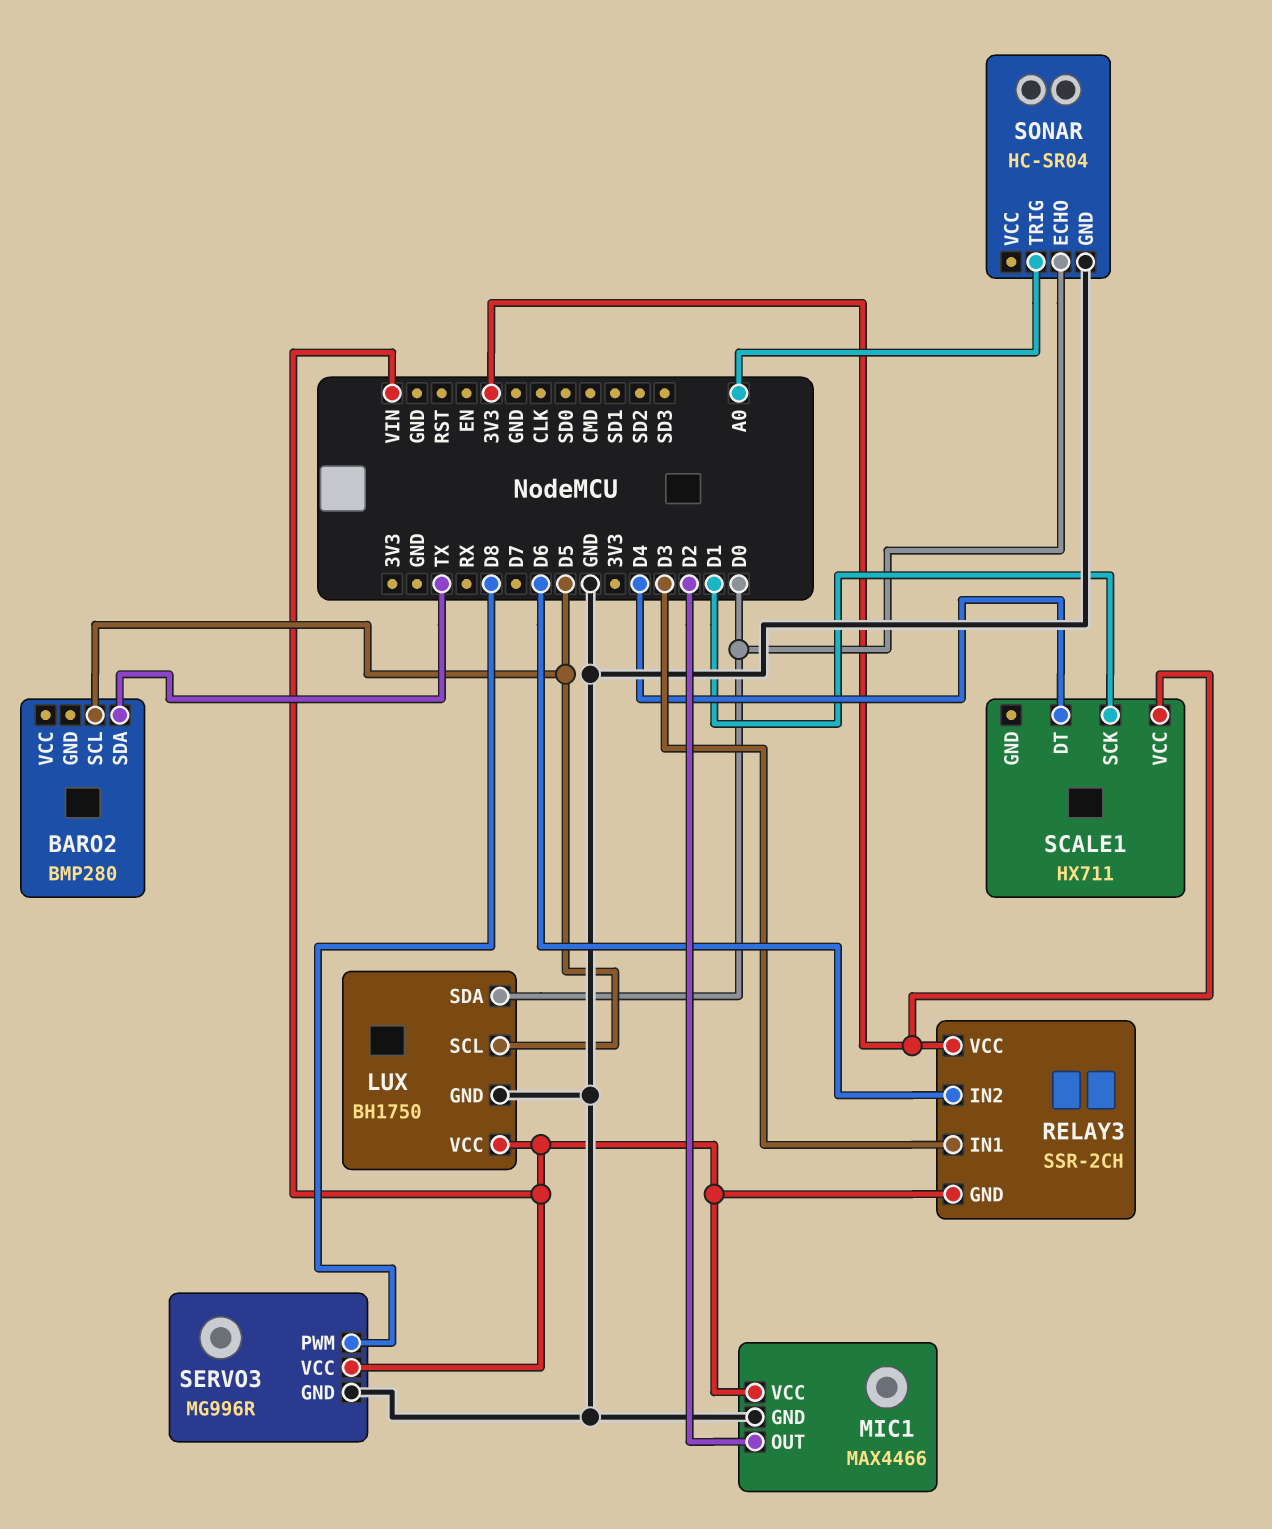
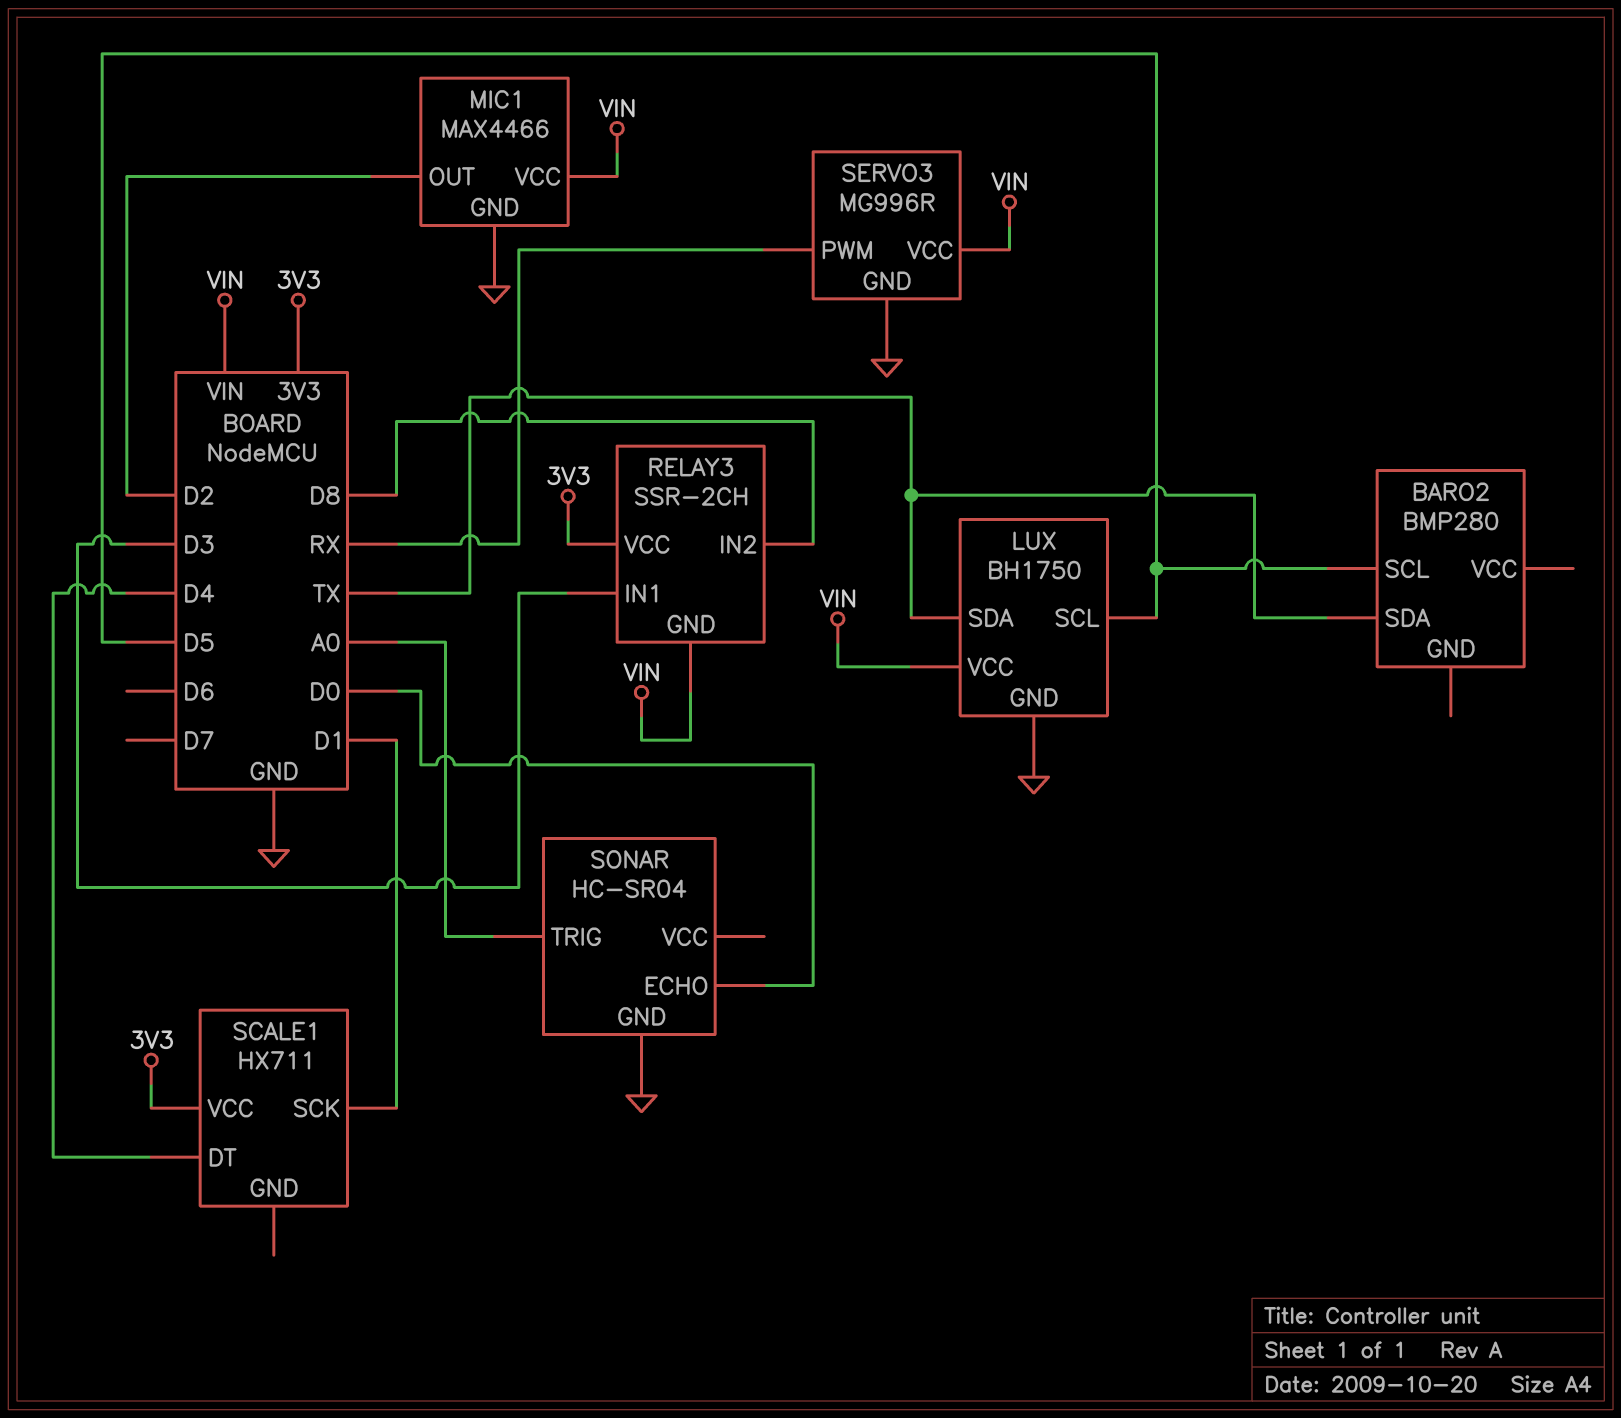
LUX pin SDA: D0 -> TX
RELAY3 pin IN2: D6 -> D8
SERVO3 pin PWM: D8 -> RX

